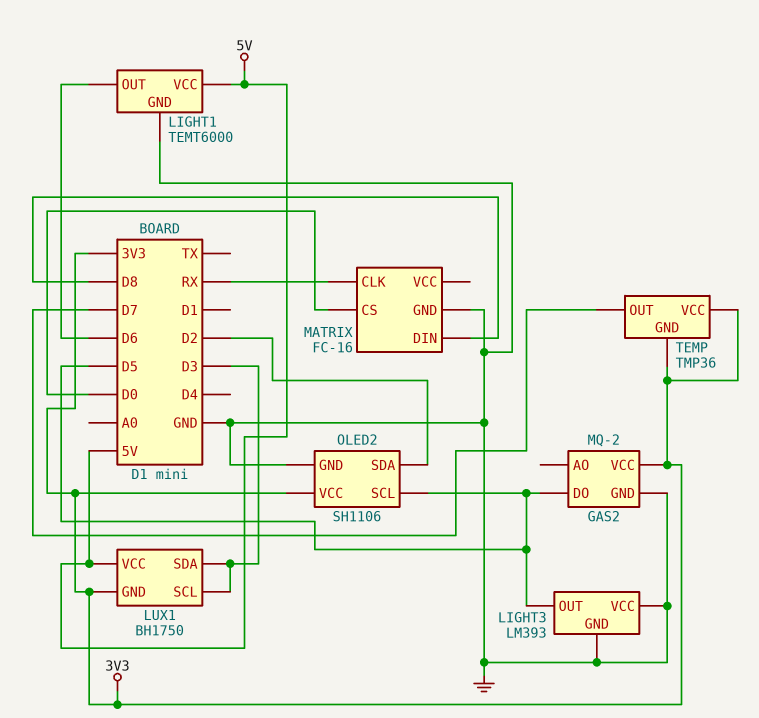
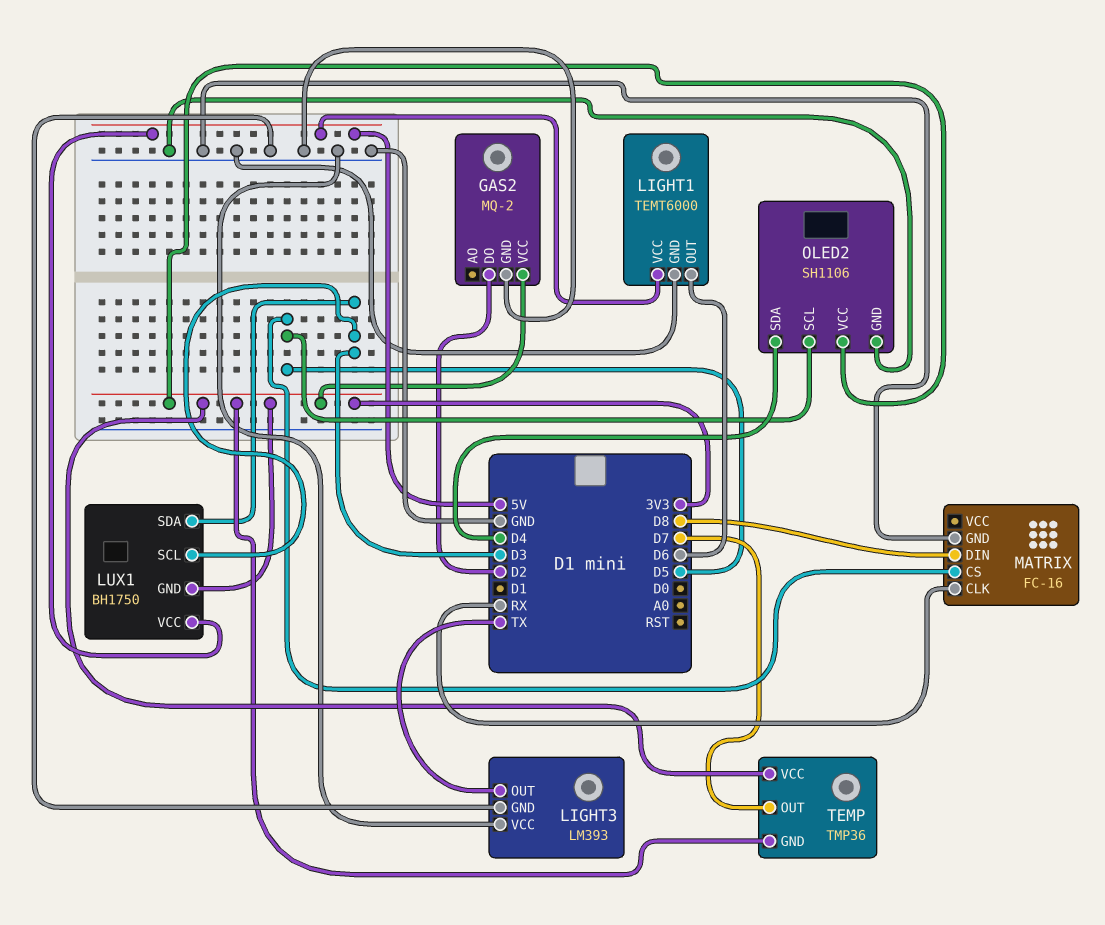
GAS2 pin DO: D5 -> D2
LIGHT3 pin OUT: D5 -> TX
MATRIX pin CS: D0 -> D5
OLED2 pin SDA: D2 -> D4

